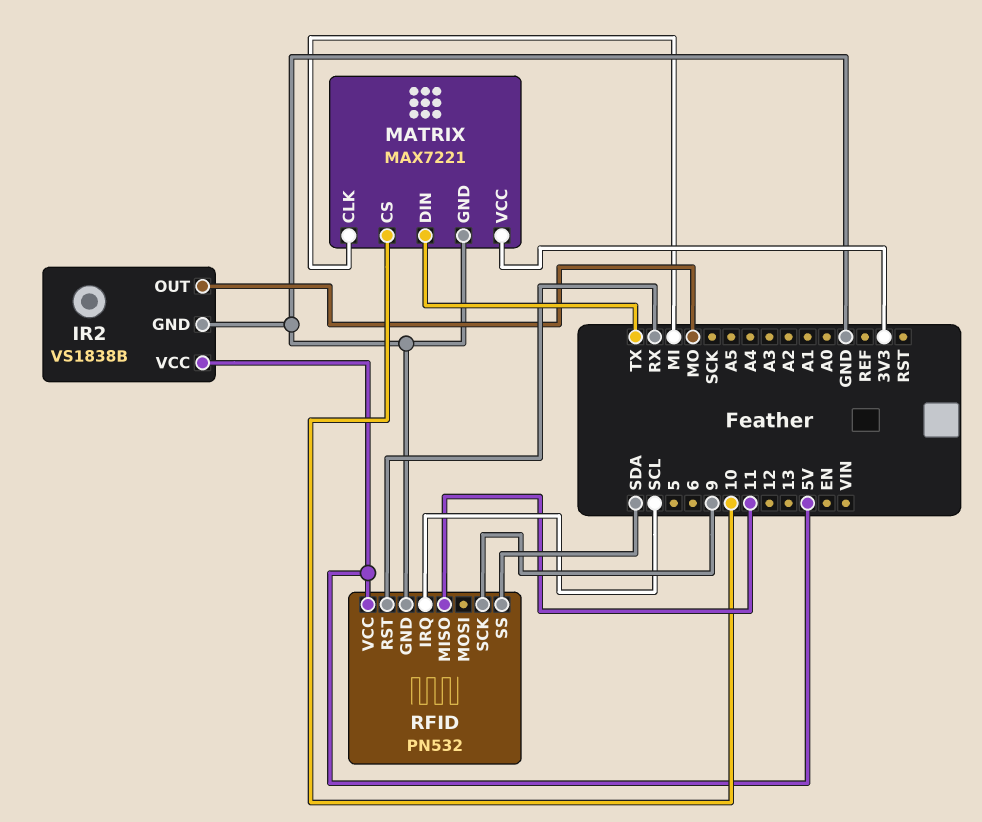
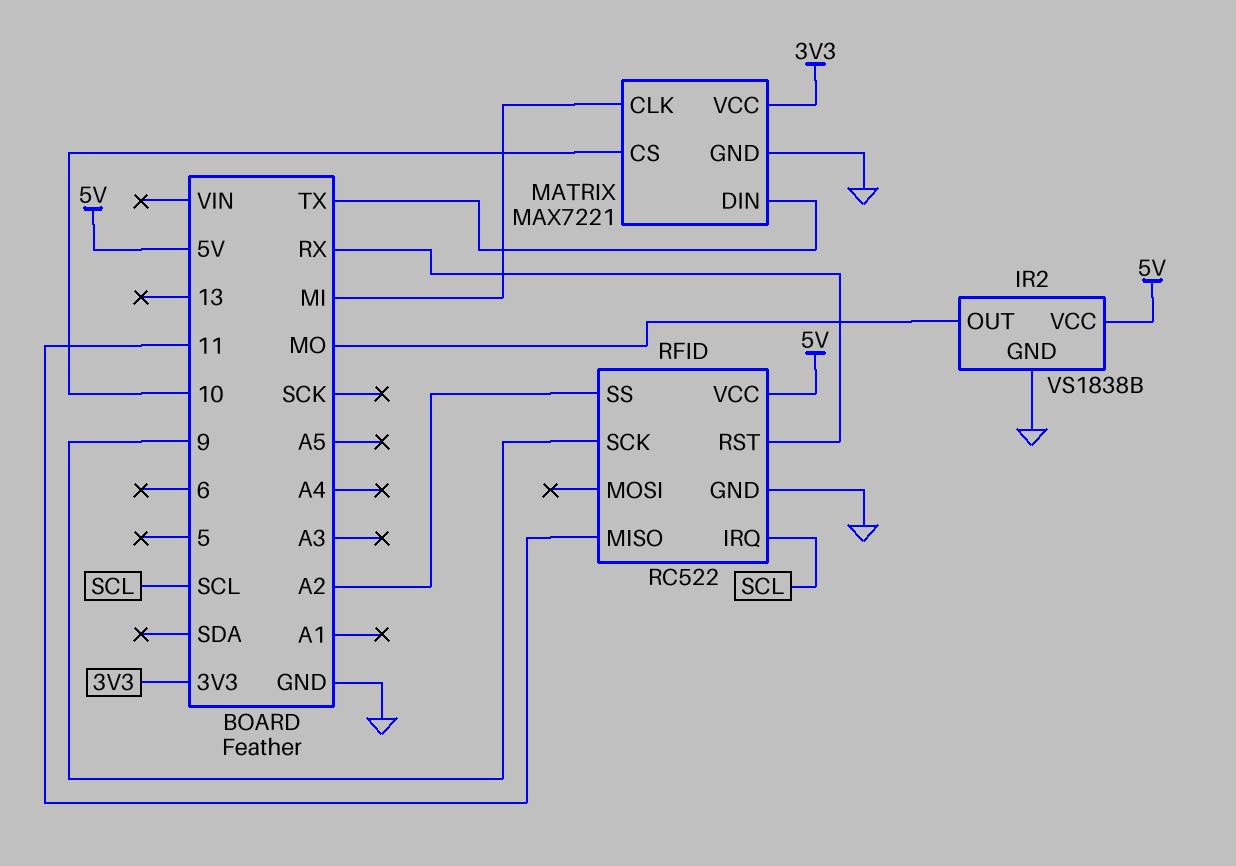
RFID: PN532 -> RC522
RFID pin SS: SDA -> A2

